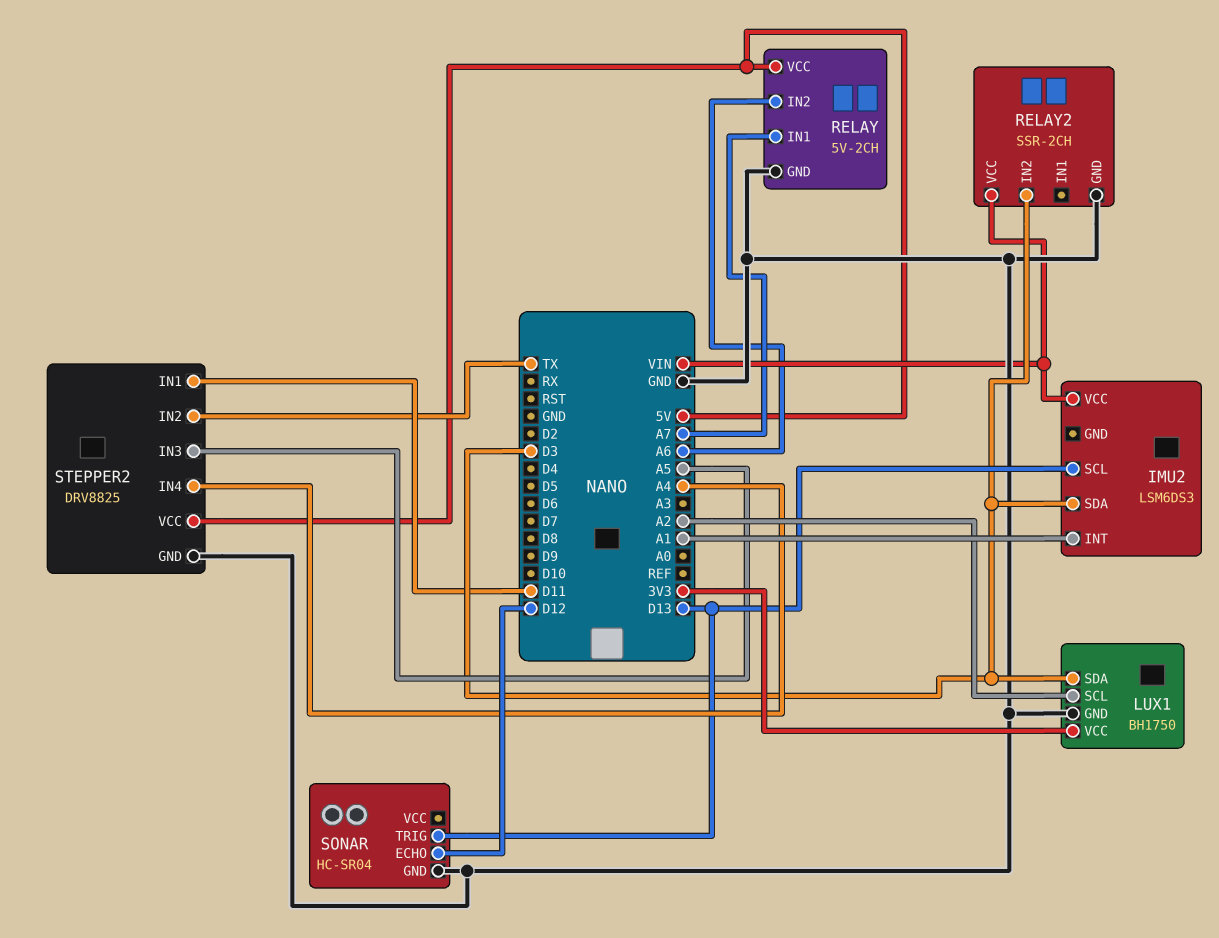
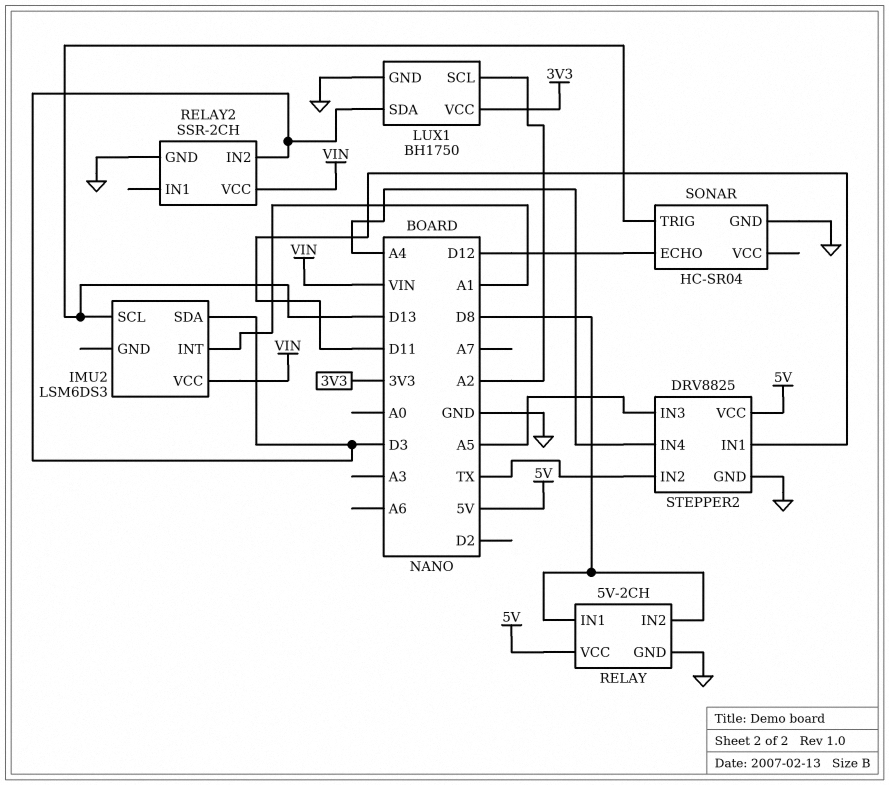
RELAY pin IN1: A7 -> D8
RELAY pin IN2: A6 -> D8

